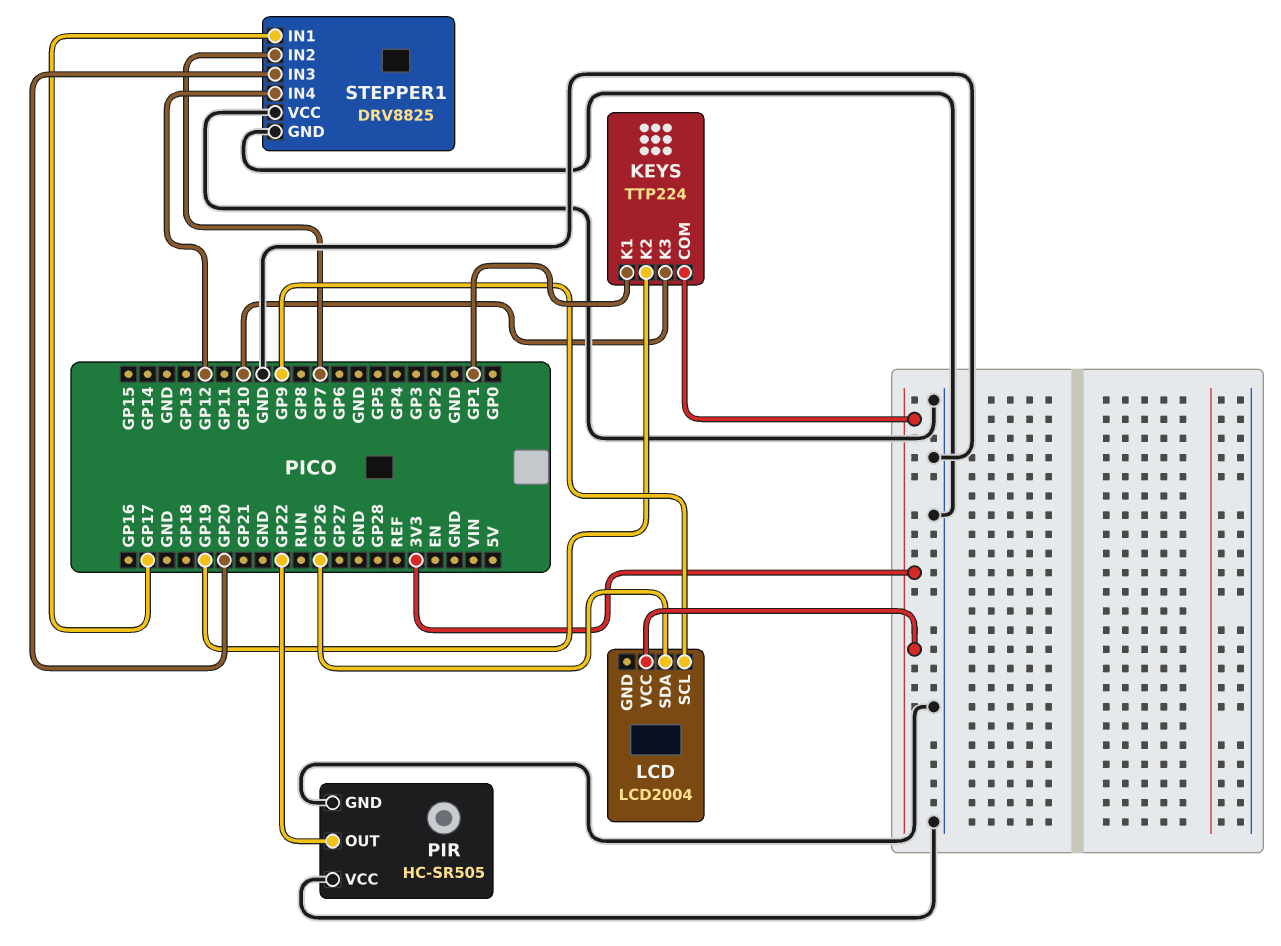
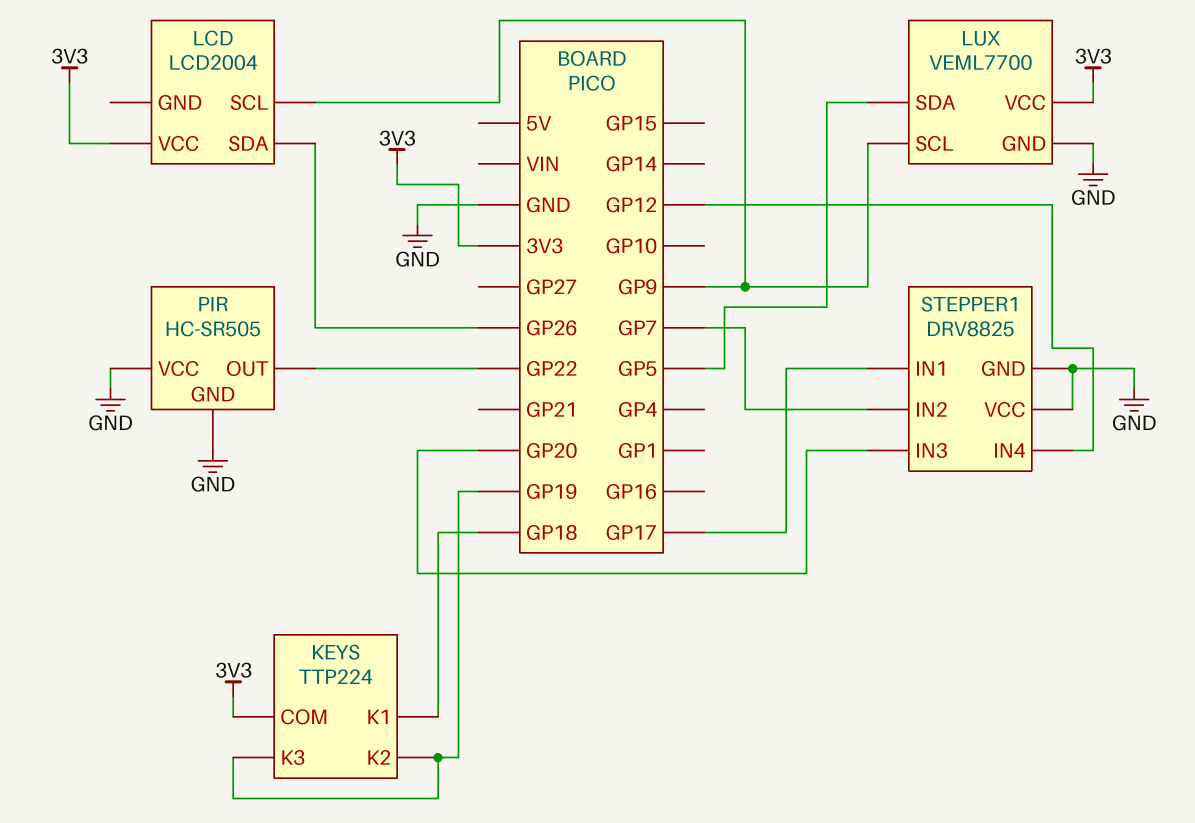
KEYS pin K1: GP1 -> GP18
KEYS pin K3: GP10 -> GP19
LUX: none -> VEML7700
LUX pin GND: none -> GND
LUX pin SCL: none -> GP9
LUX pin SDA: none -> GP5
LUX pin VCC: none -> 3V3

